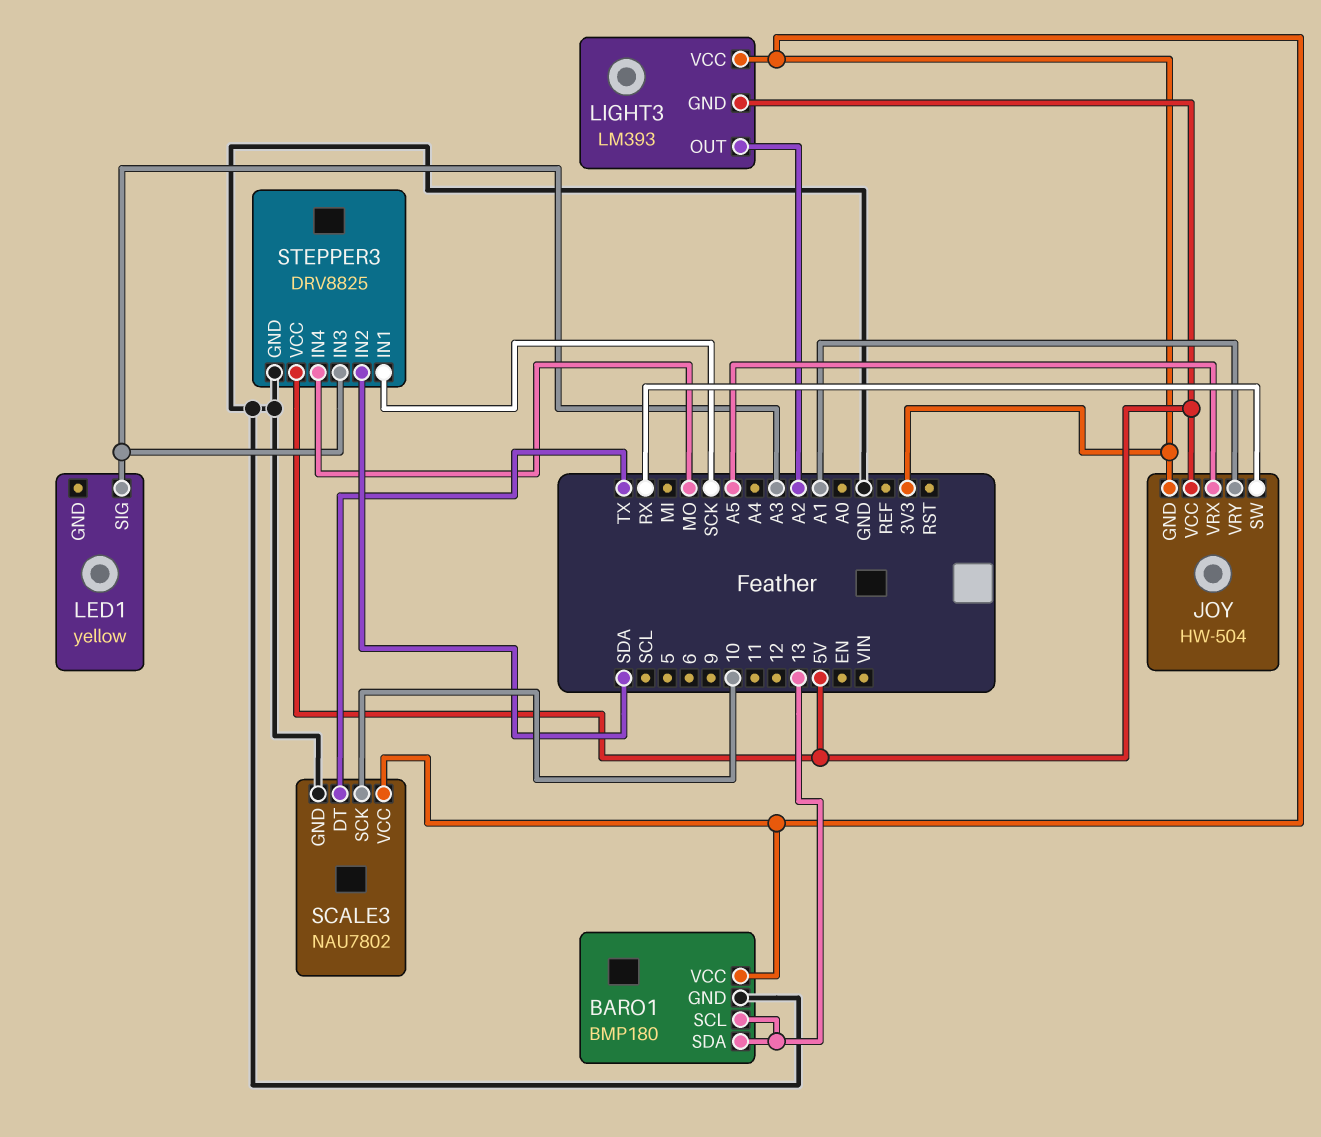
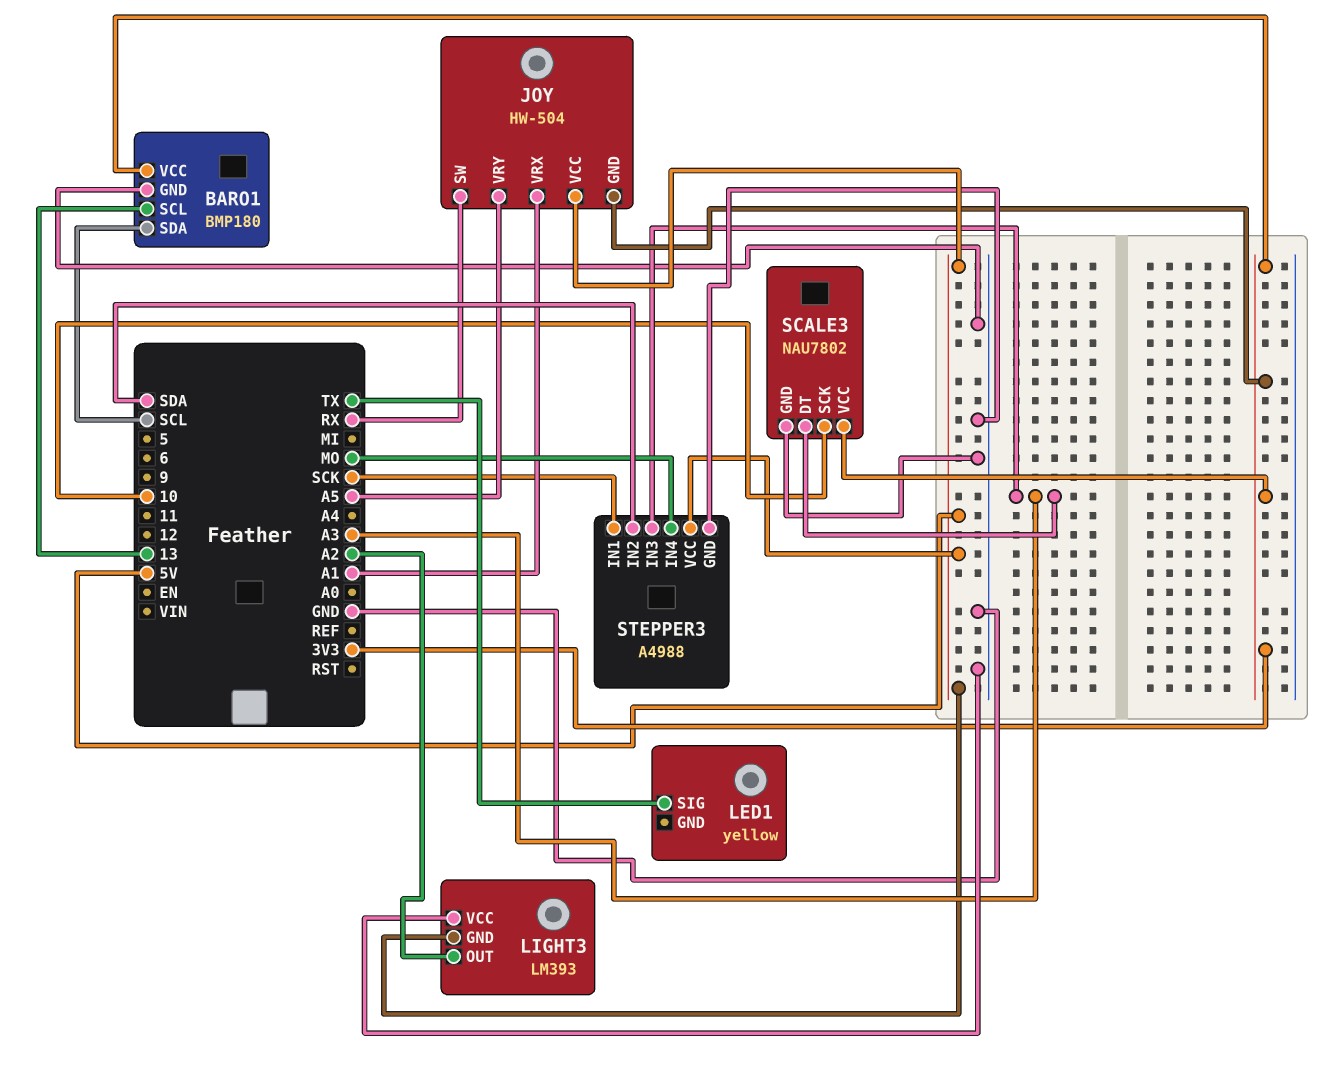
BARO1 pin SDA: 13 -> SCL
JOY pin VRX: A5 -> A1
JOY pin VRY: A1 -> A5
LED1 pin SIG: A3 -> TX
LIGHT3 pin VCC: 3V3 -> GND
SCALE3 pin DT: TX -> A3
STEPPER3: DRV8825 -> A4988

